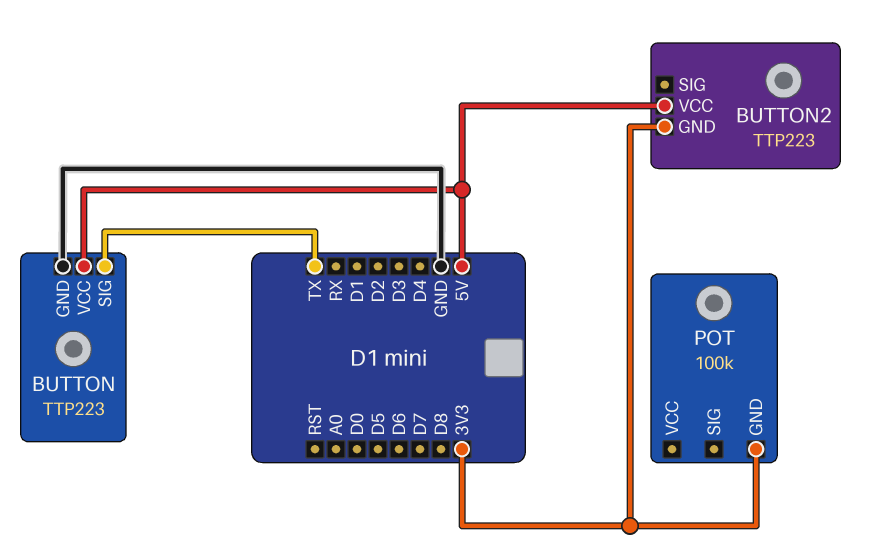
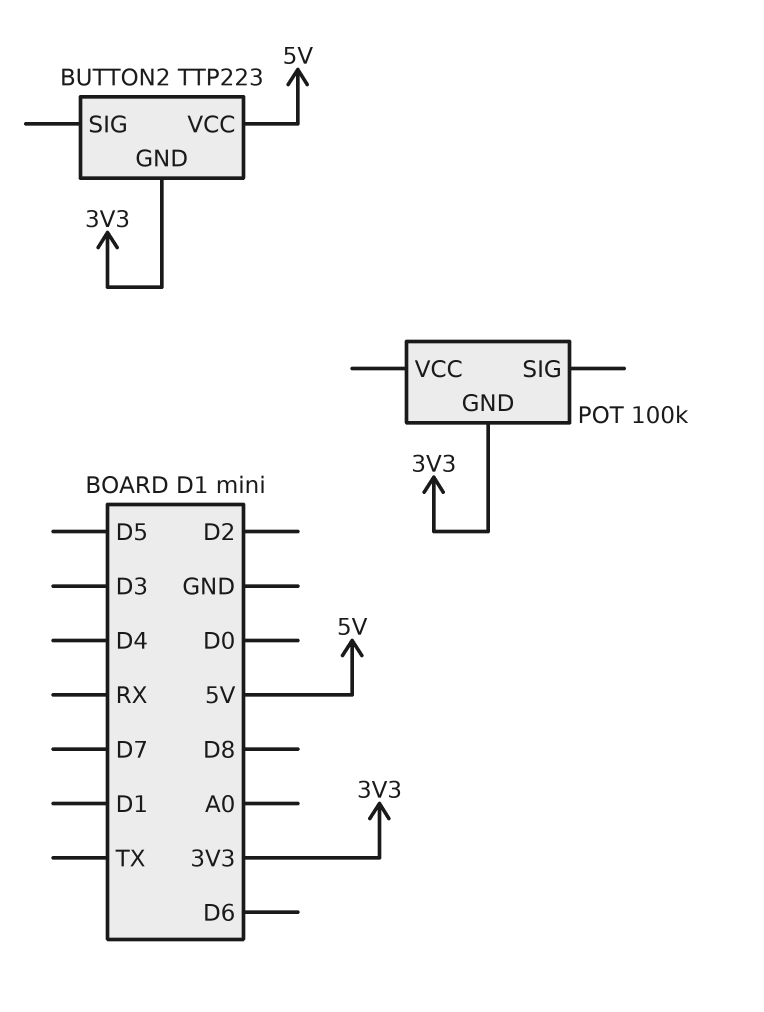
BUTTON: TTP223 -> none
BUTTON pin GND: GND -> none
BUTTON pin SIG: TX -> none
BUTTON pin VCC: 5V -> none

